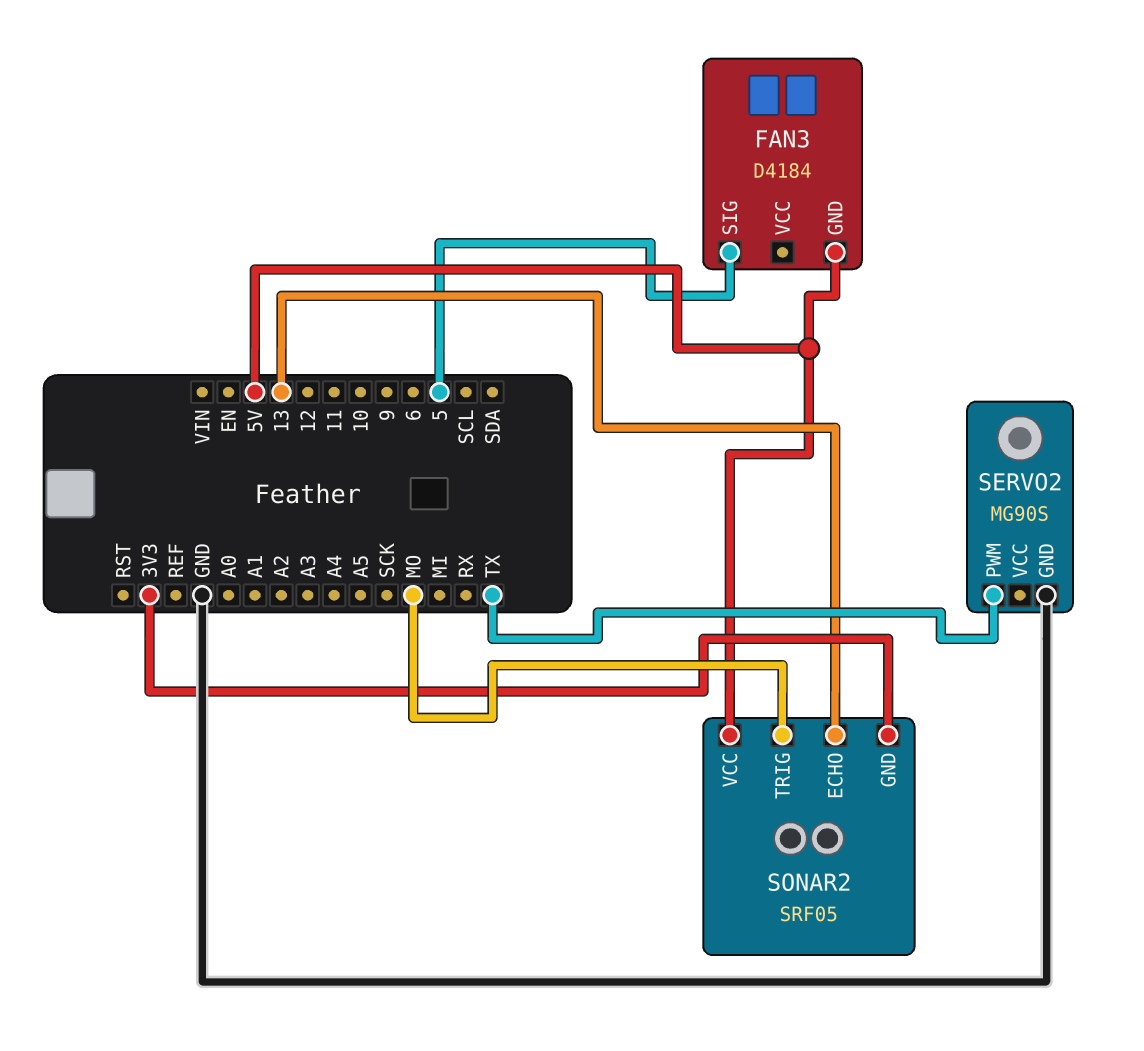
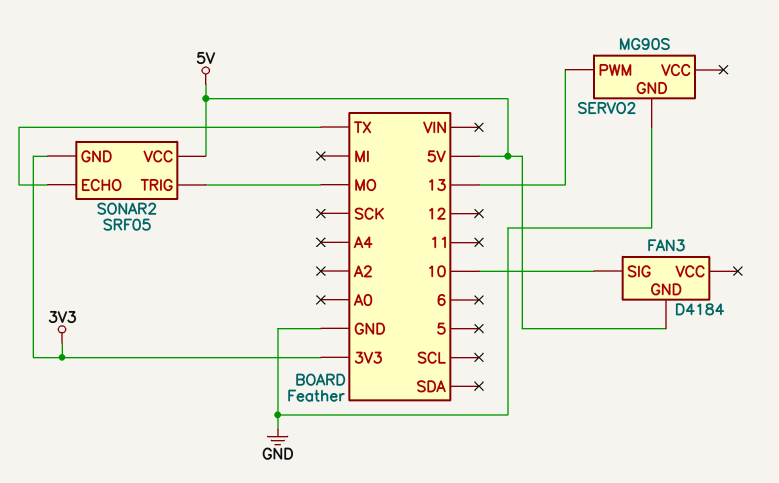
FAN3 pin SIG: 5 -> 10
SERVO2 pin PWM: TX -> 13
SONAR2 pin ECHO: 13 -> TX

